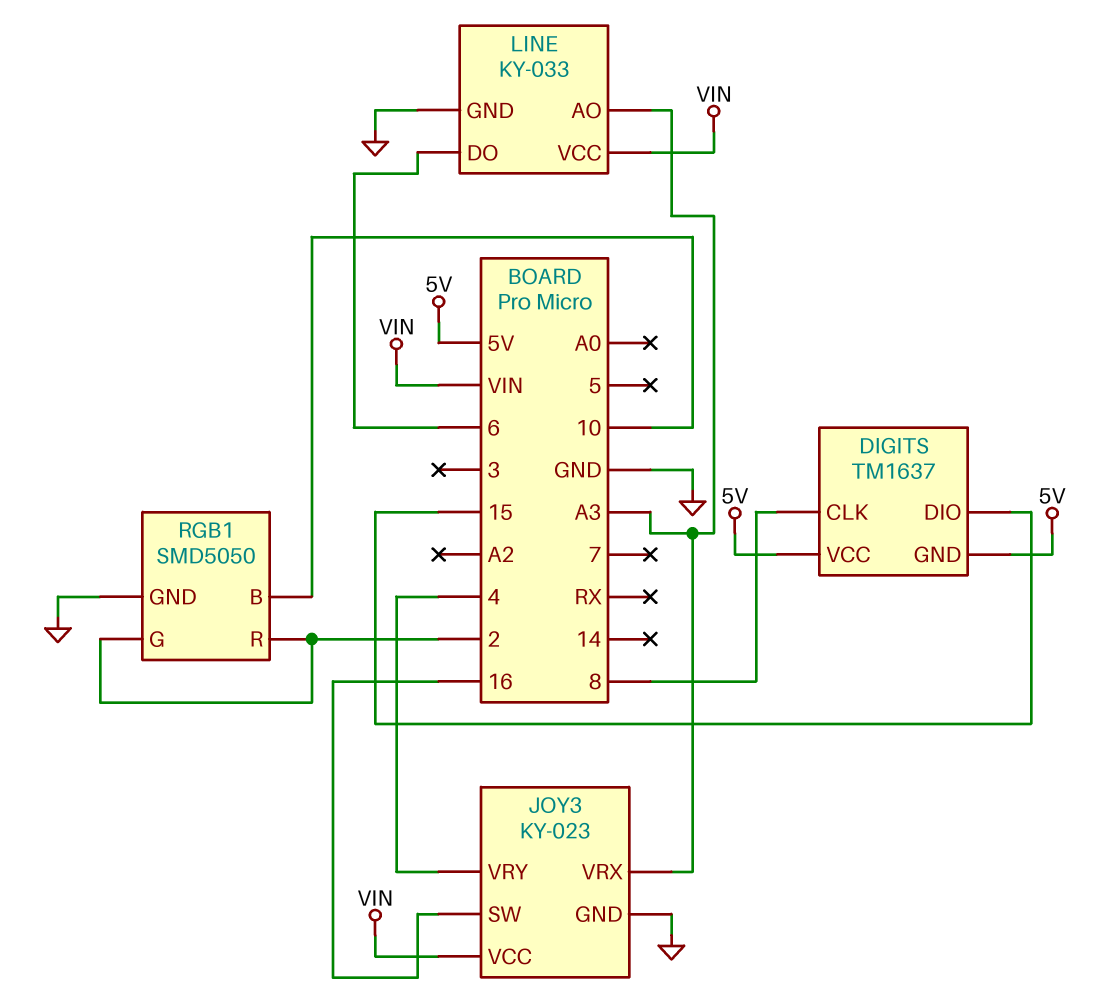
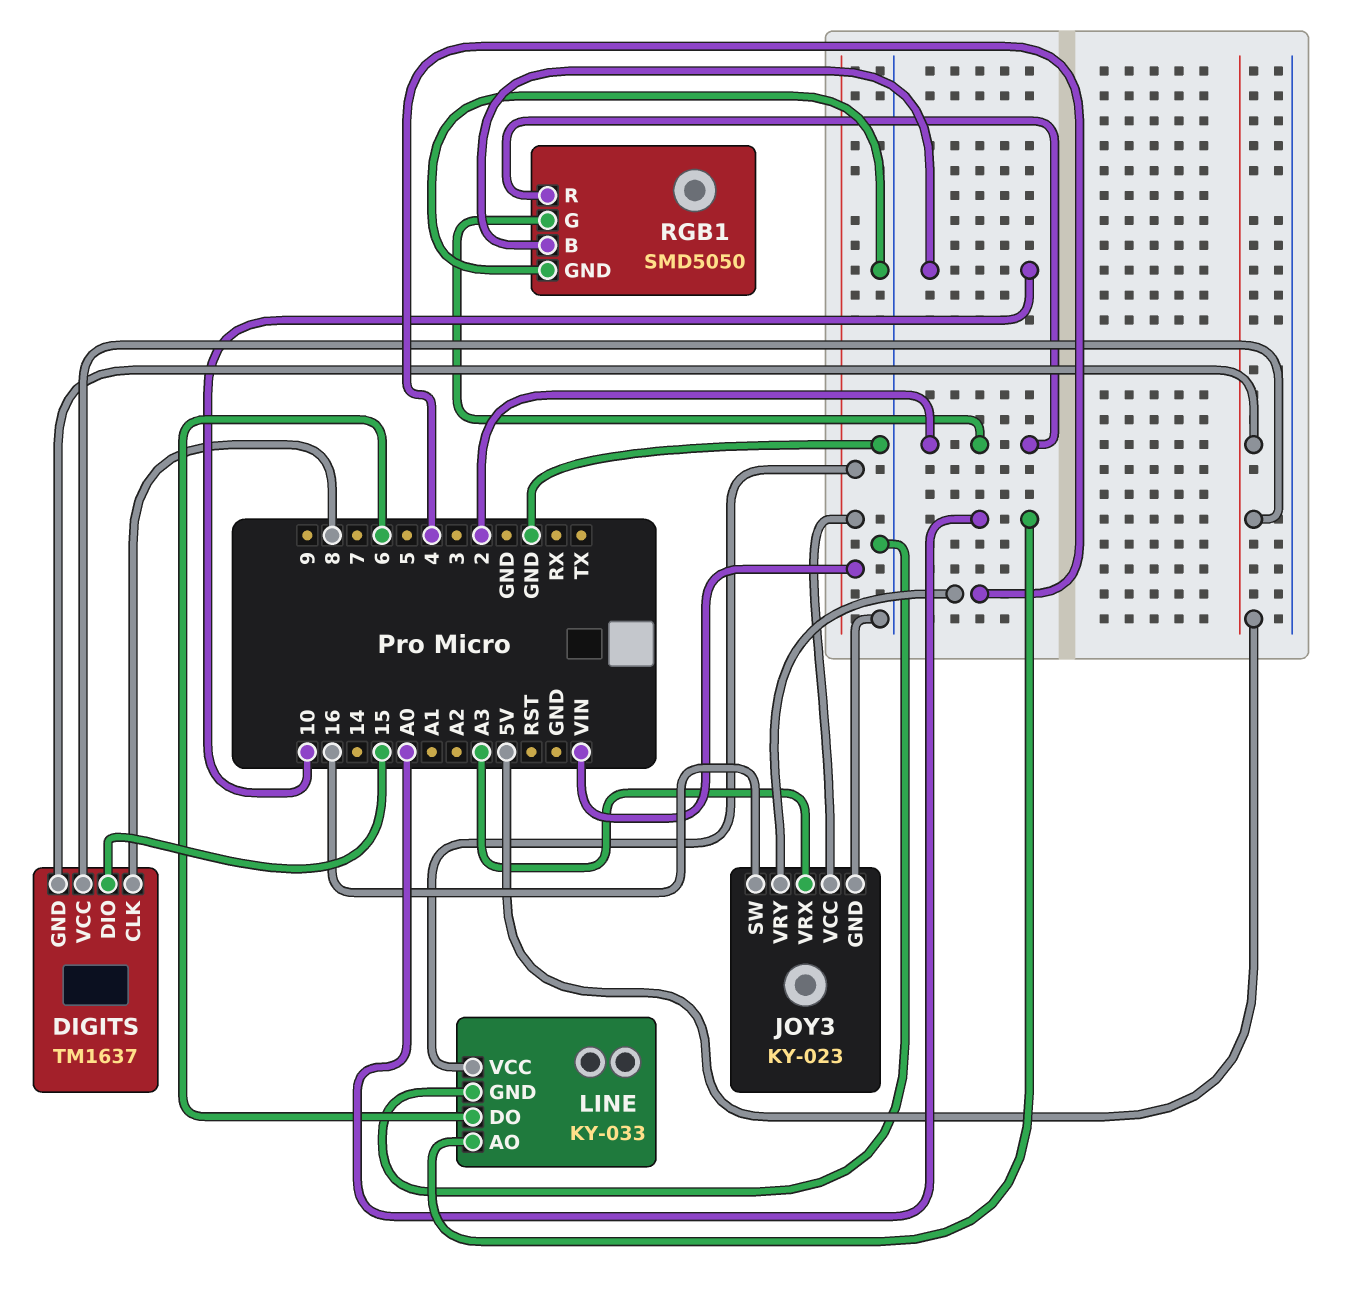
LINE pin AO: A3 -> A0

